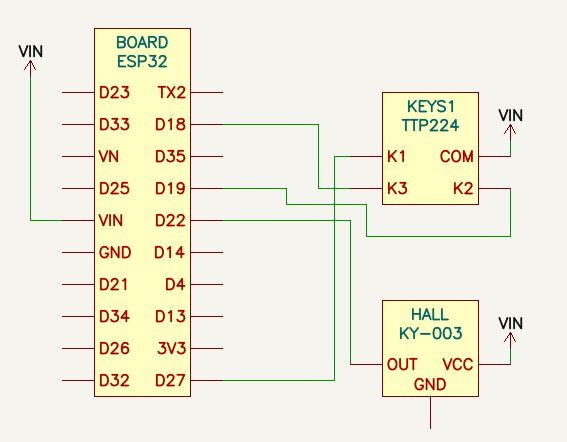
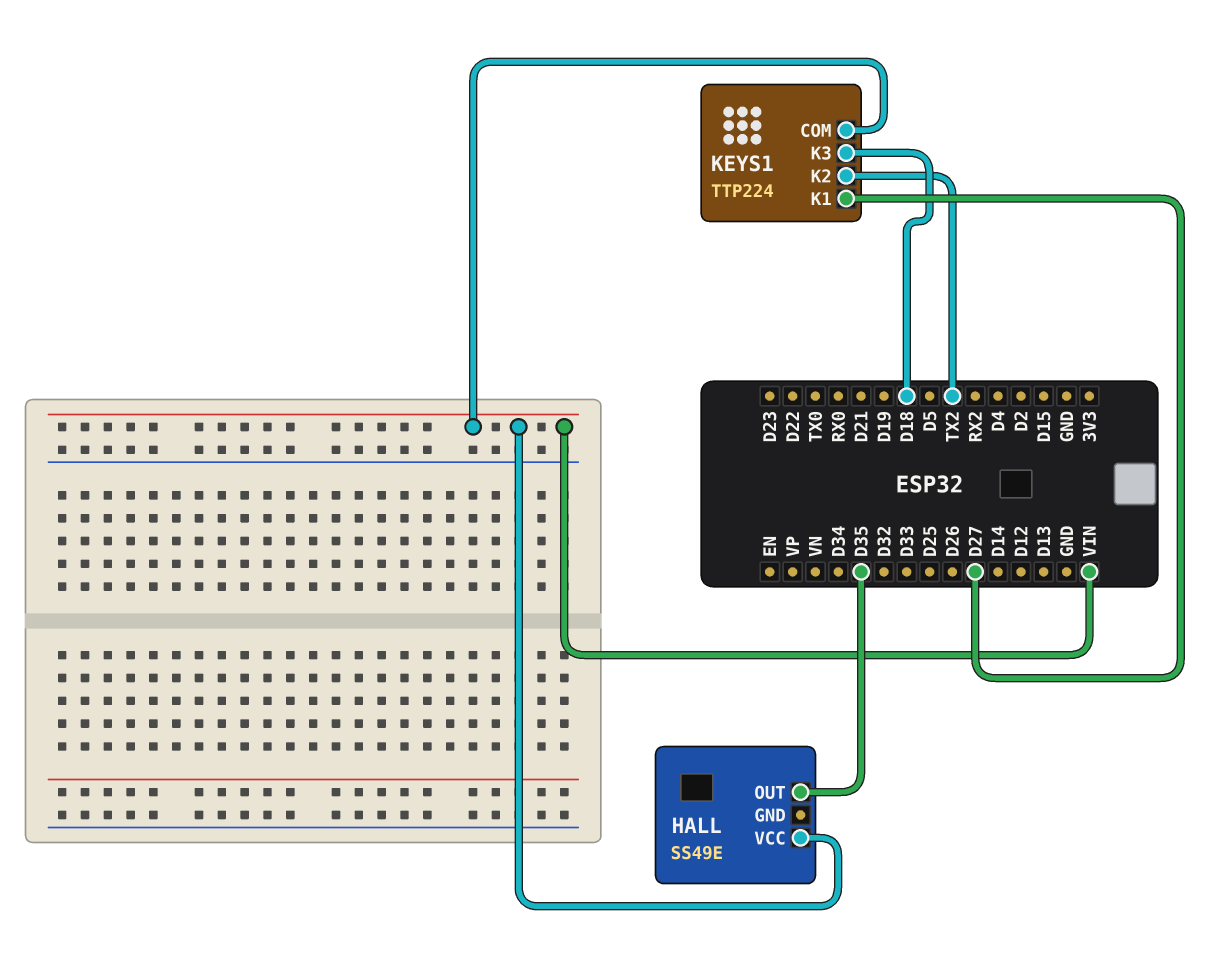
HALL: KY-003 -> SS49E
HALL pin OUT: D22 -> D35
KEYS1 pin K2: D19 -> TX2

